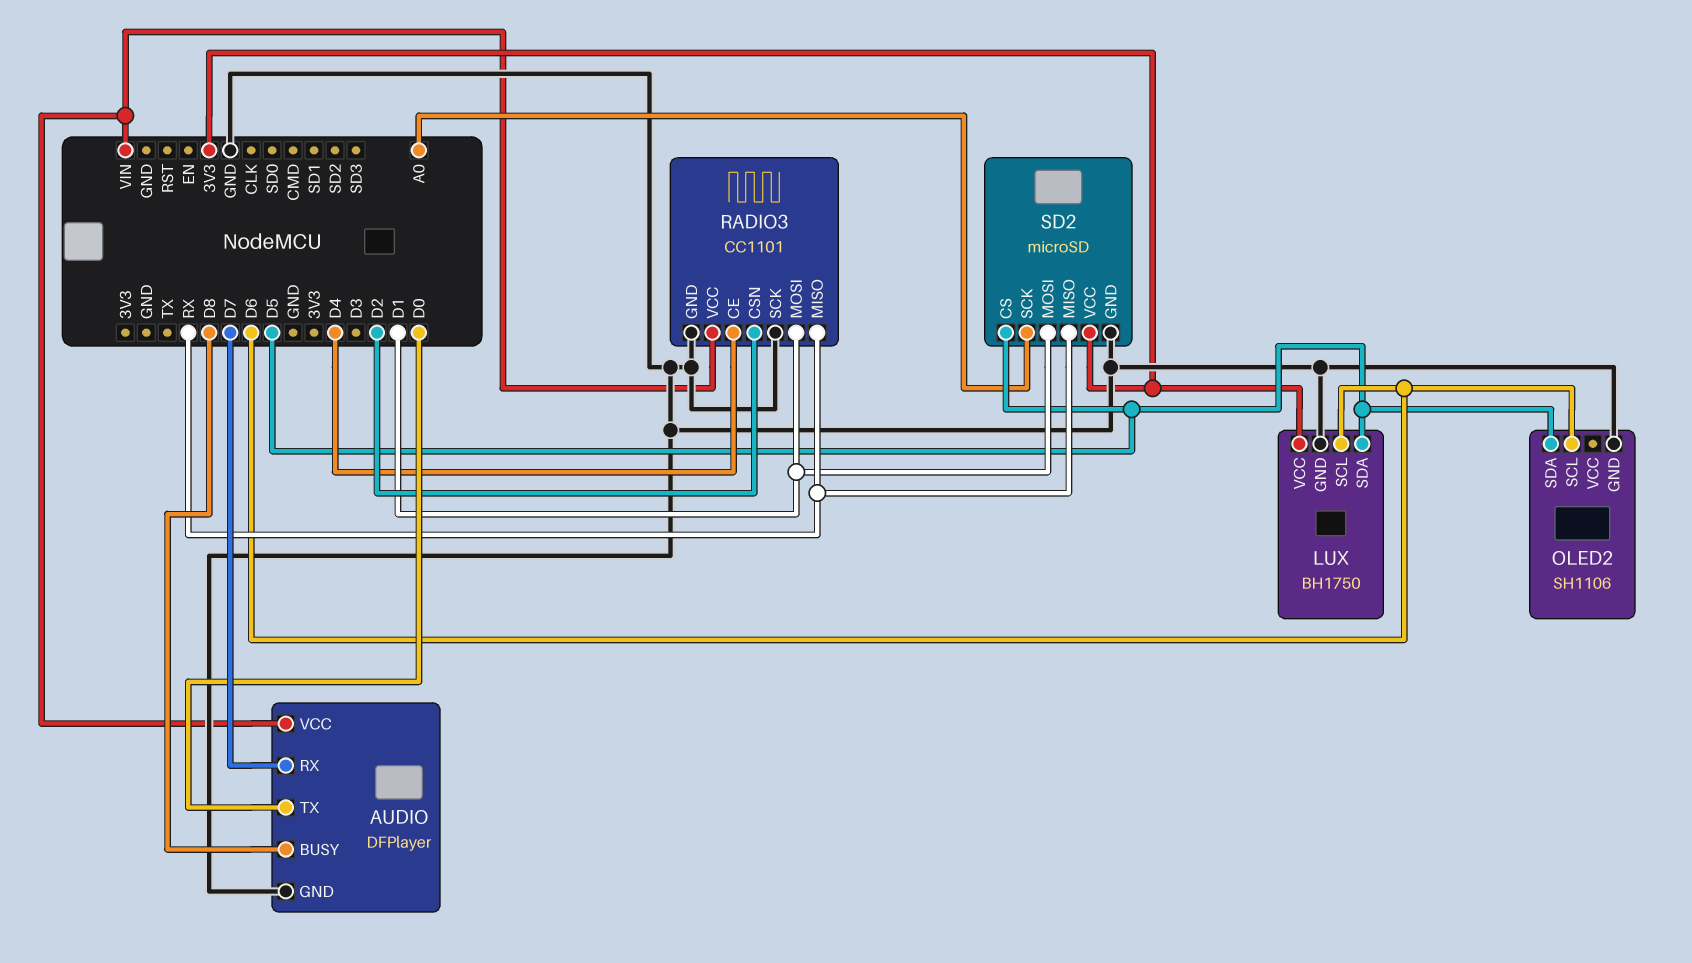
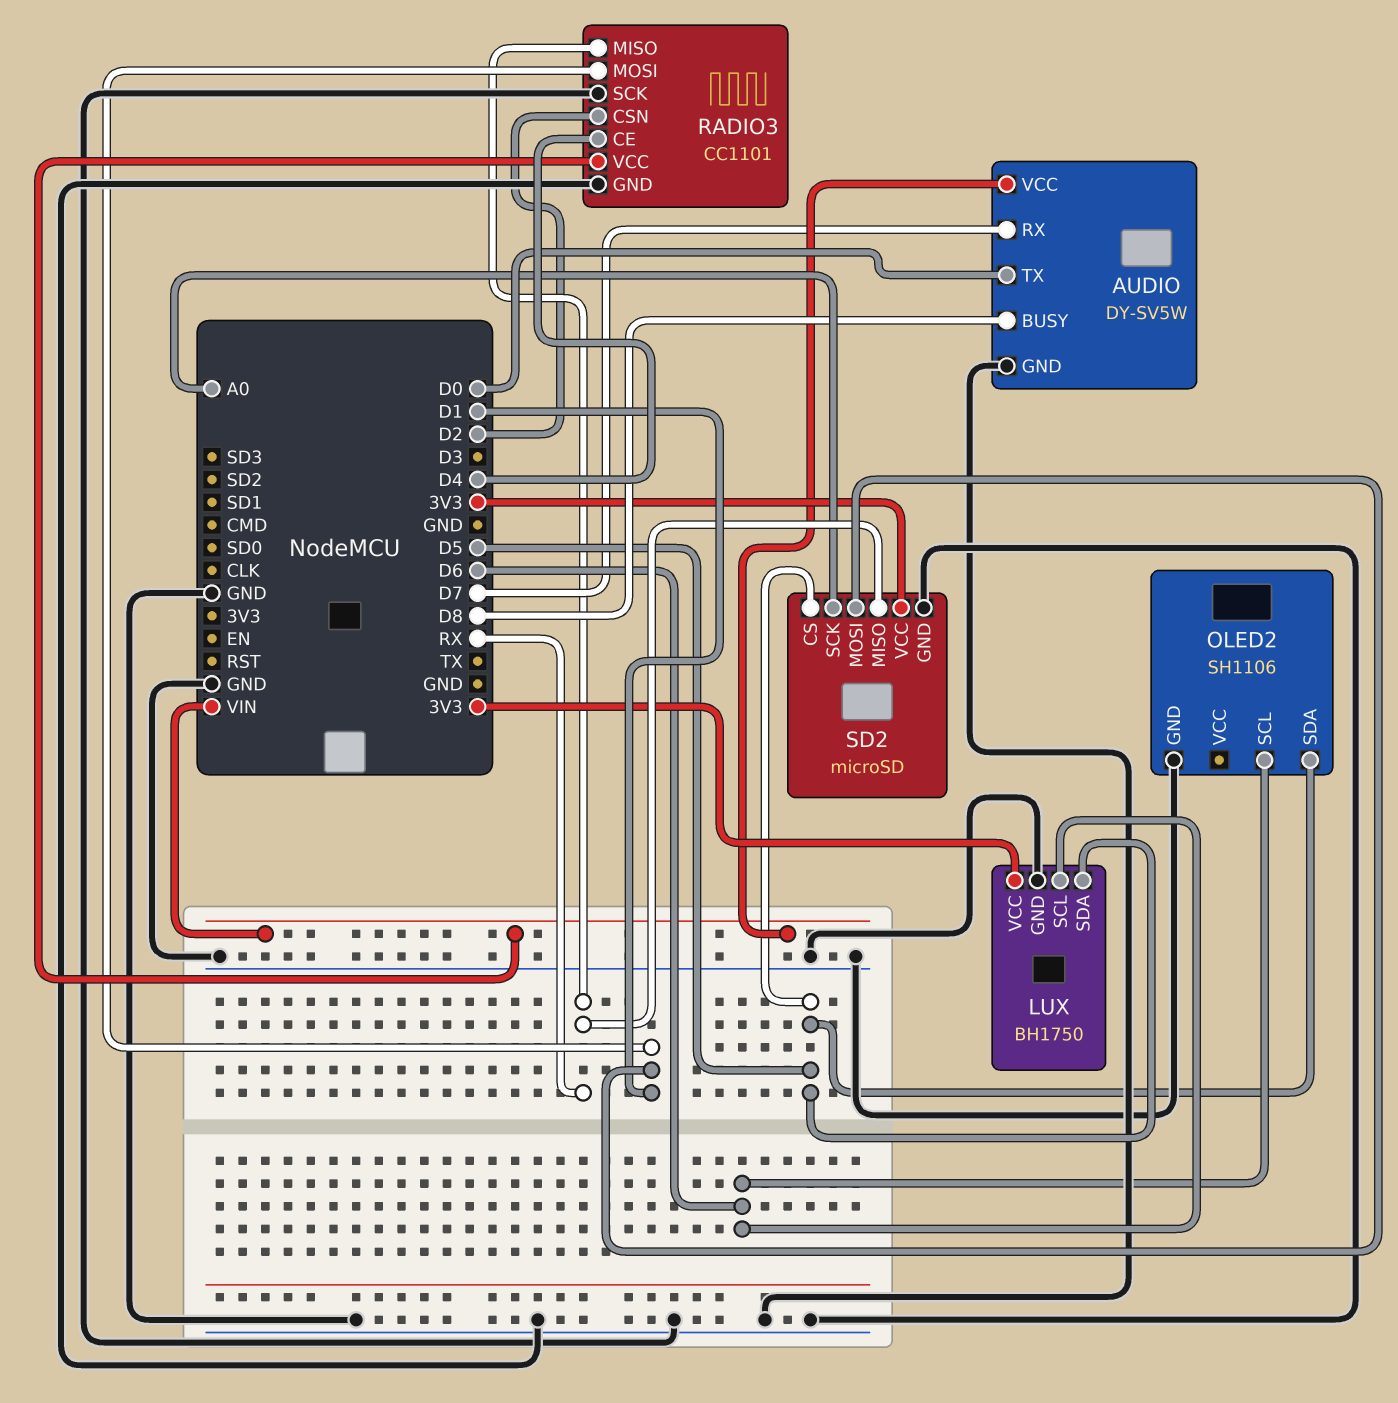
AUDIO: DFPlayer -> DY-SV5W

